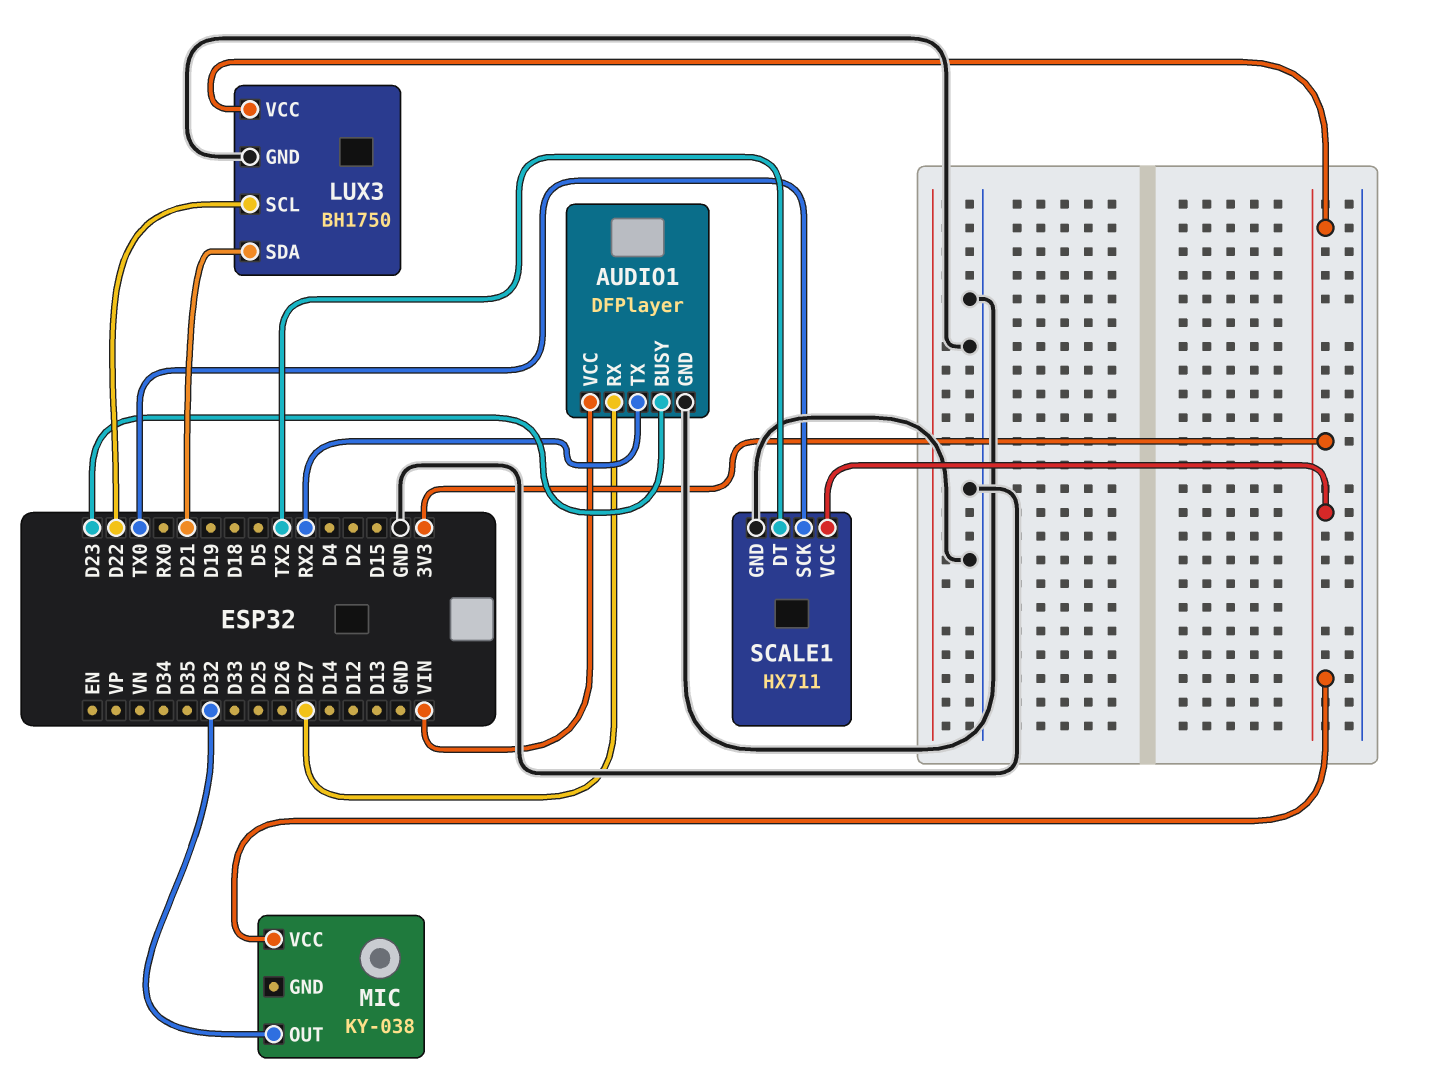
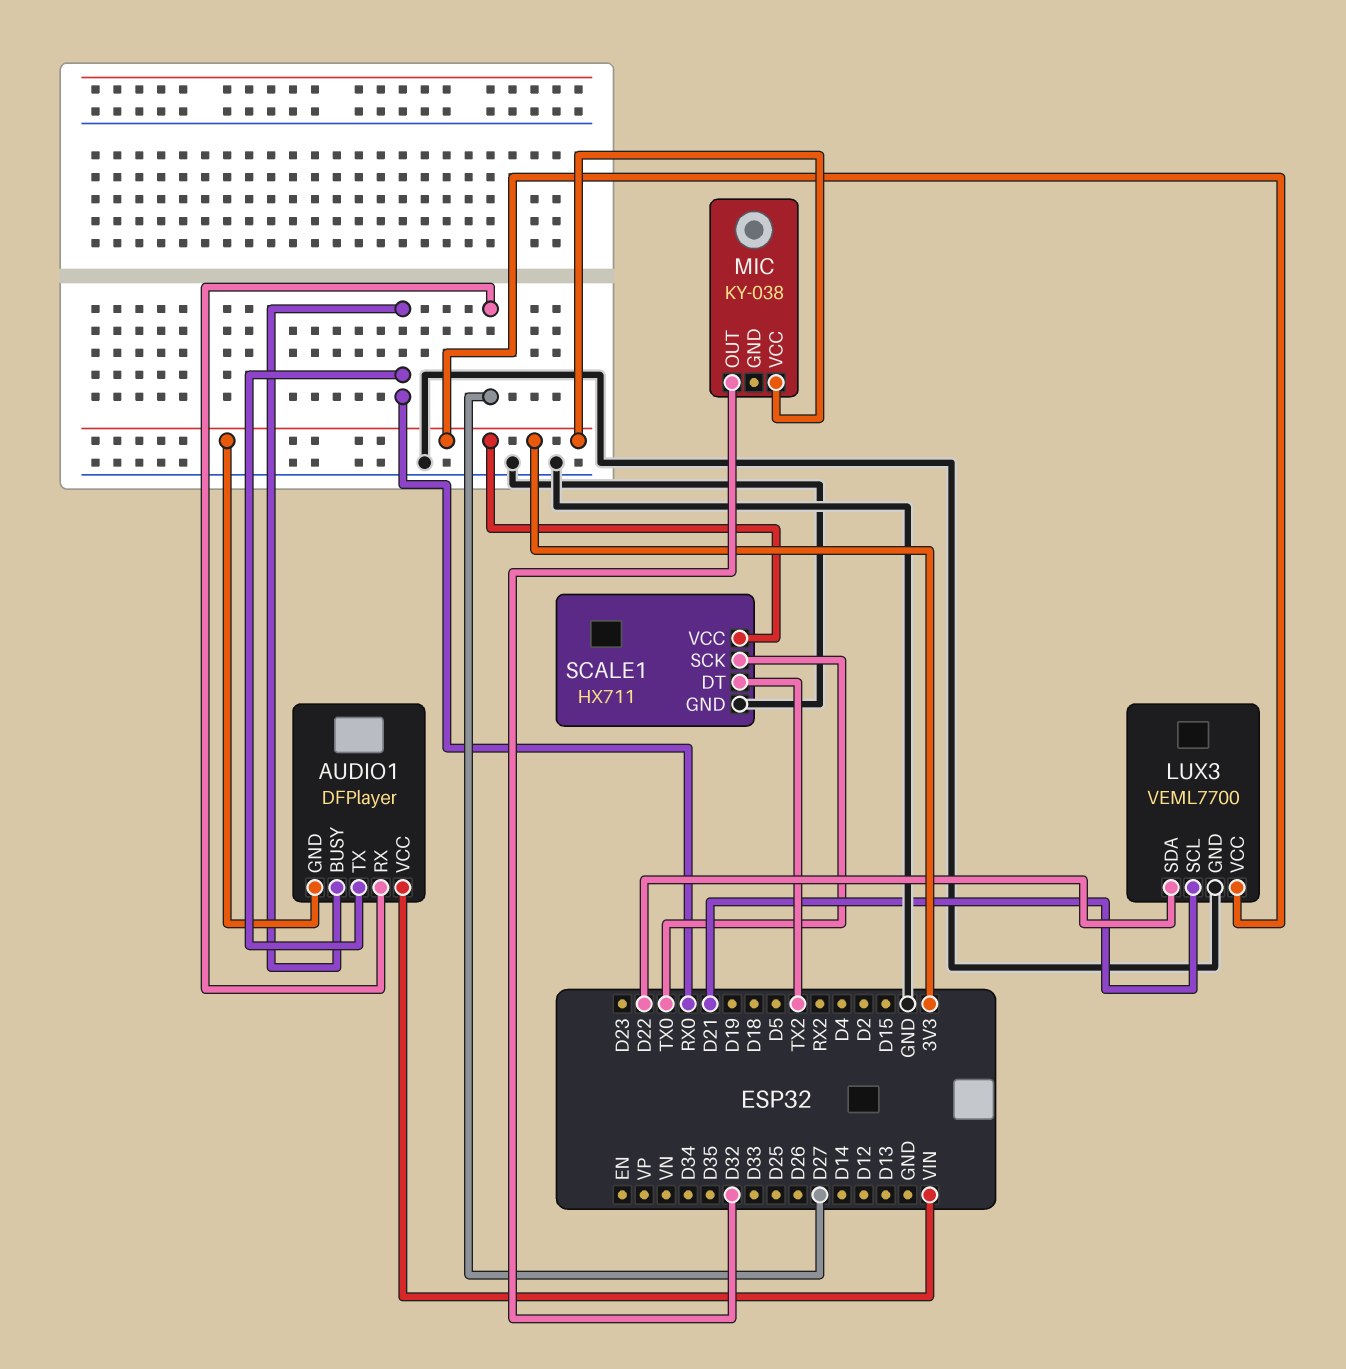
AUDIO1 pin BUSY: D23 -> RX0
AUDIO1 pin GND: GND -> 3V3
AUDIO1 pin TX: RX2 -> RX0
LUX3: BH1750 -> VEML7700
LUX3 pin SCL: D22 -> D21
LUX3 pin SDA: D21 -> D22

